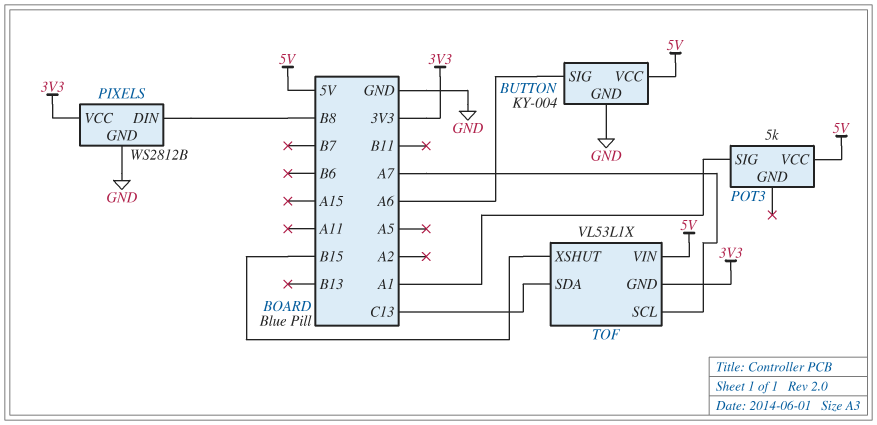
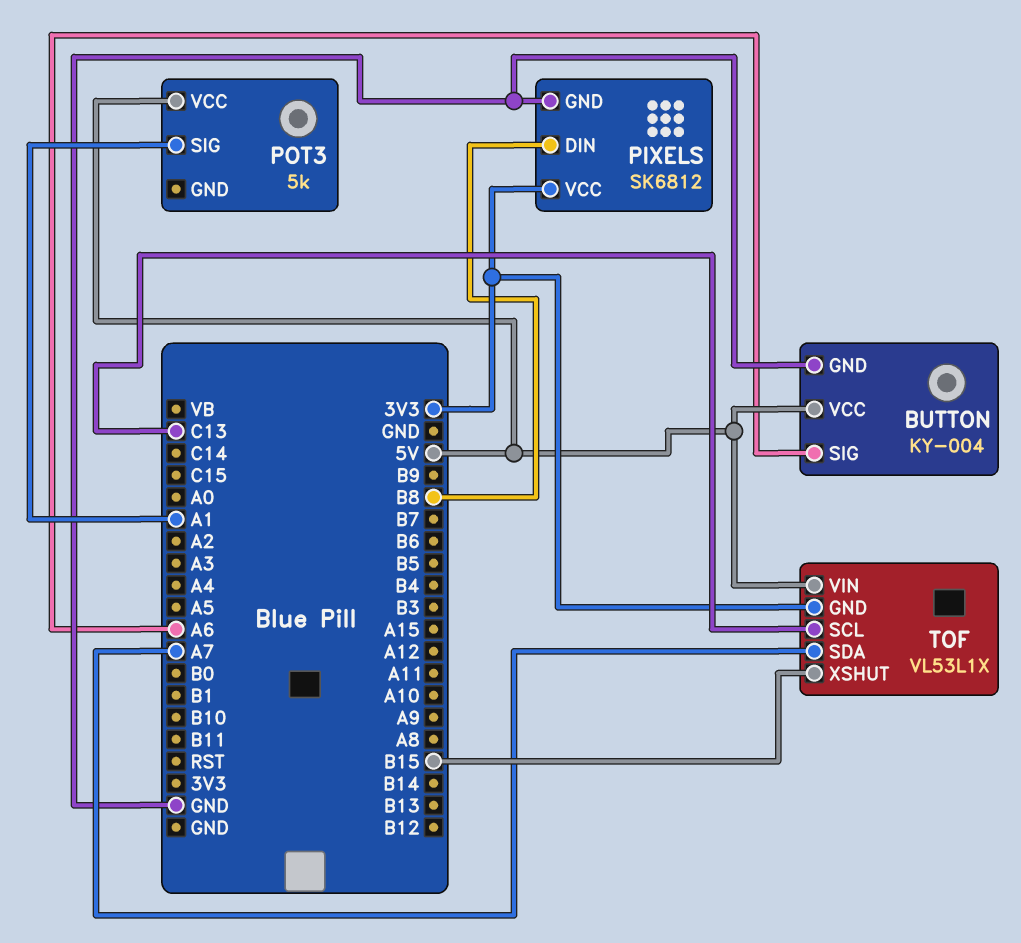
PIXELS: WS2812B -> SK6812
TOF pin SCL: A7 -> C13
TOF pin SDA: C13 -> A7

